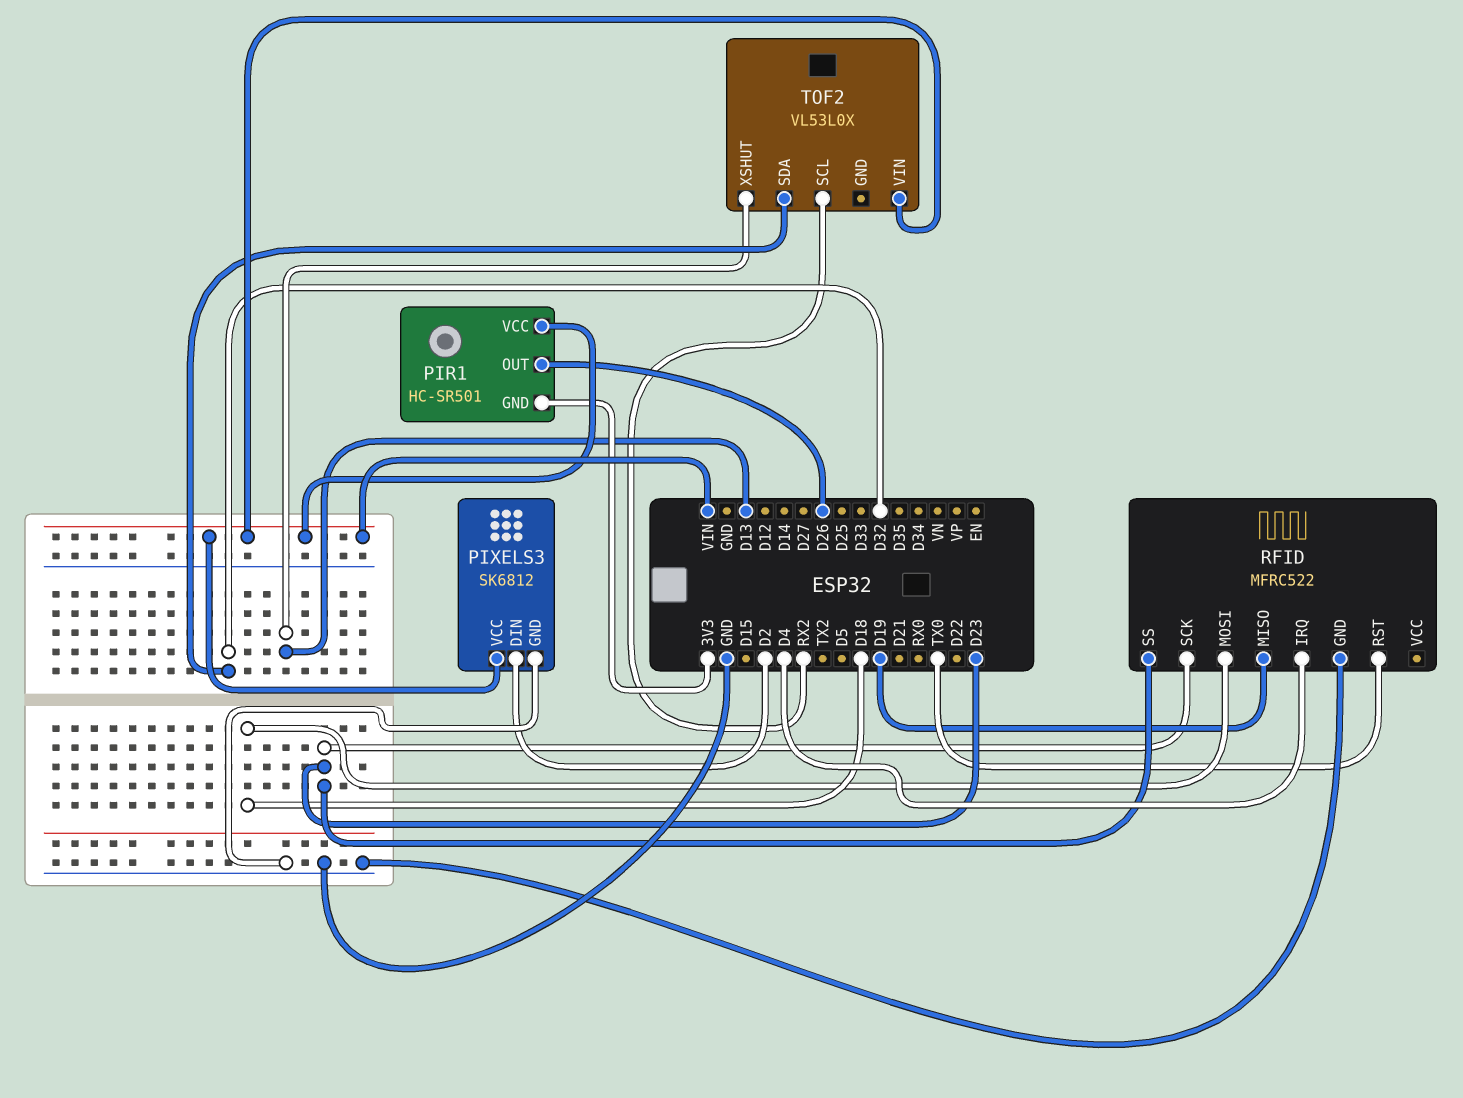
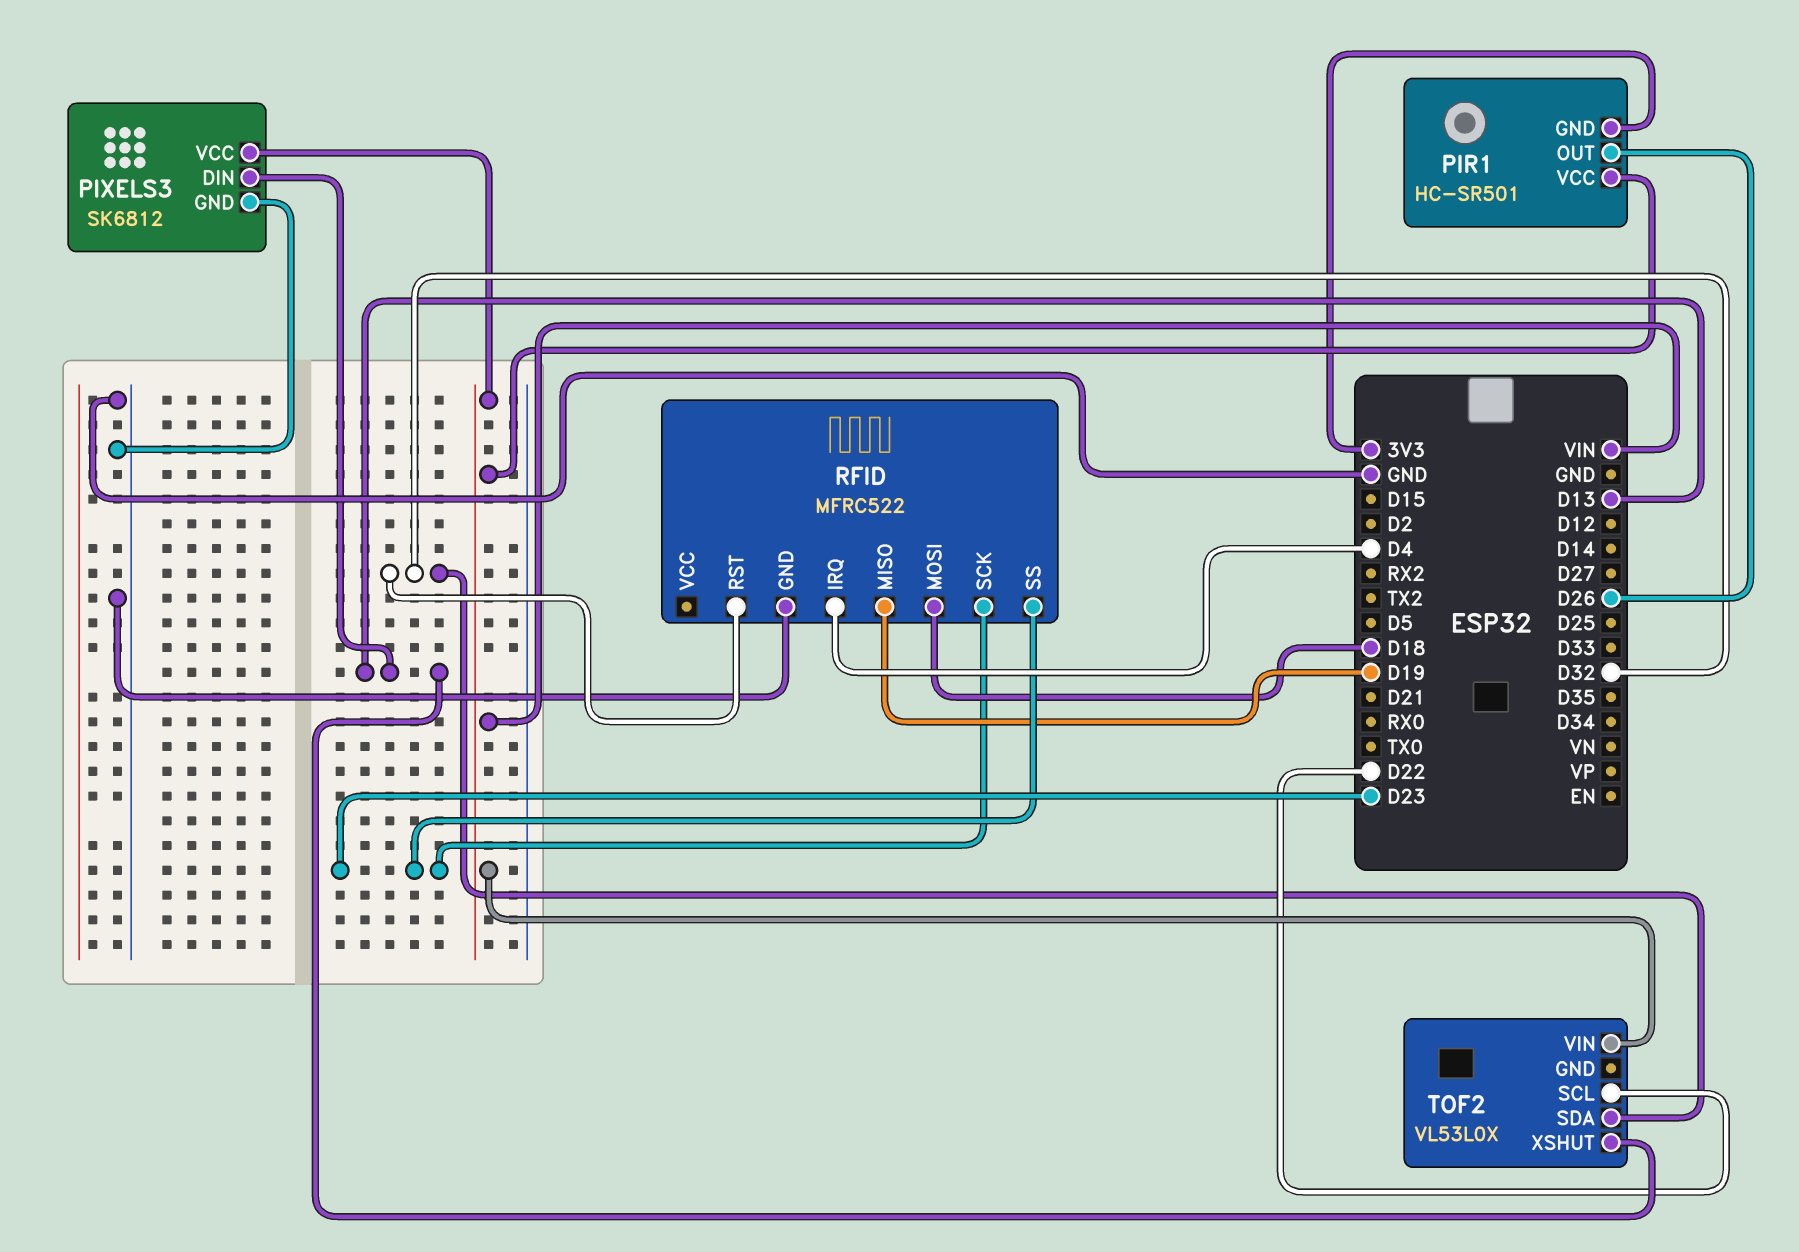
PIXELS3 pin DIN: D2 -> D13
RFID pin RST: TX0 -> D32
TOF2 pin SCL: RX2 -> D22

